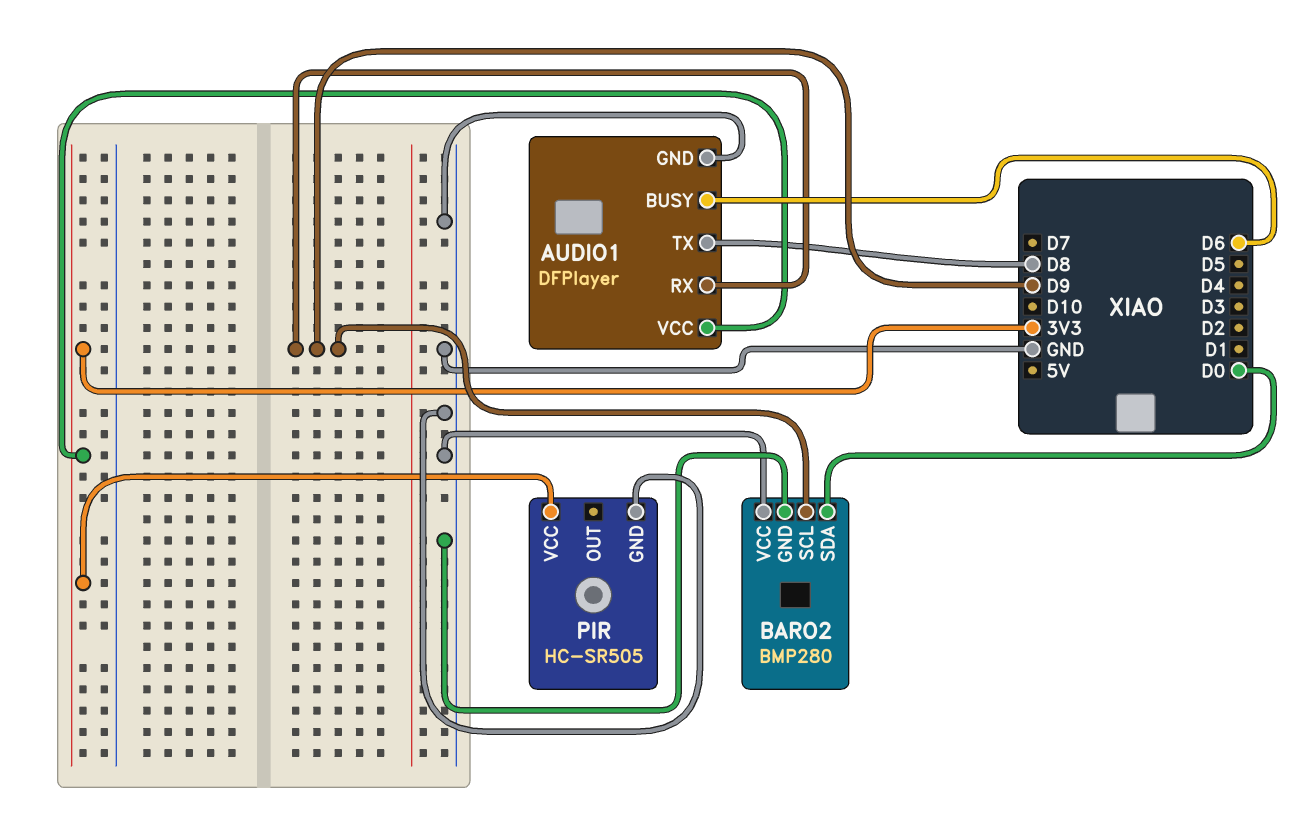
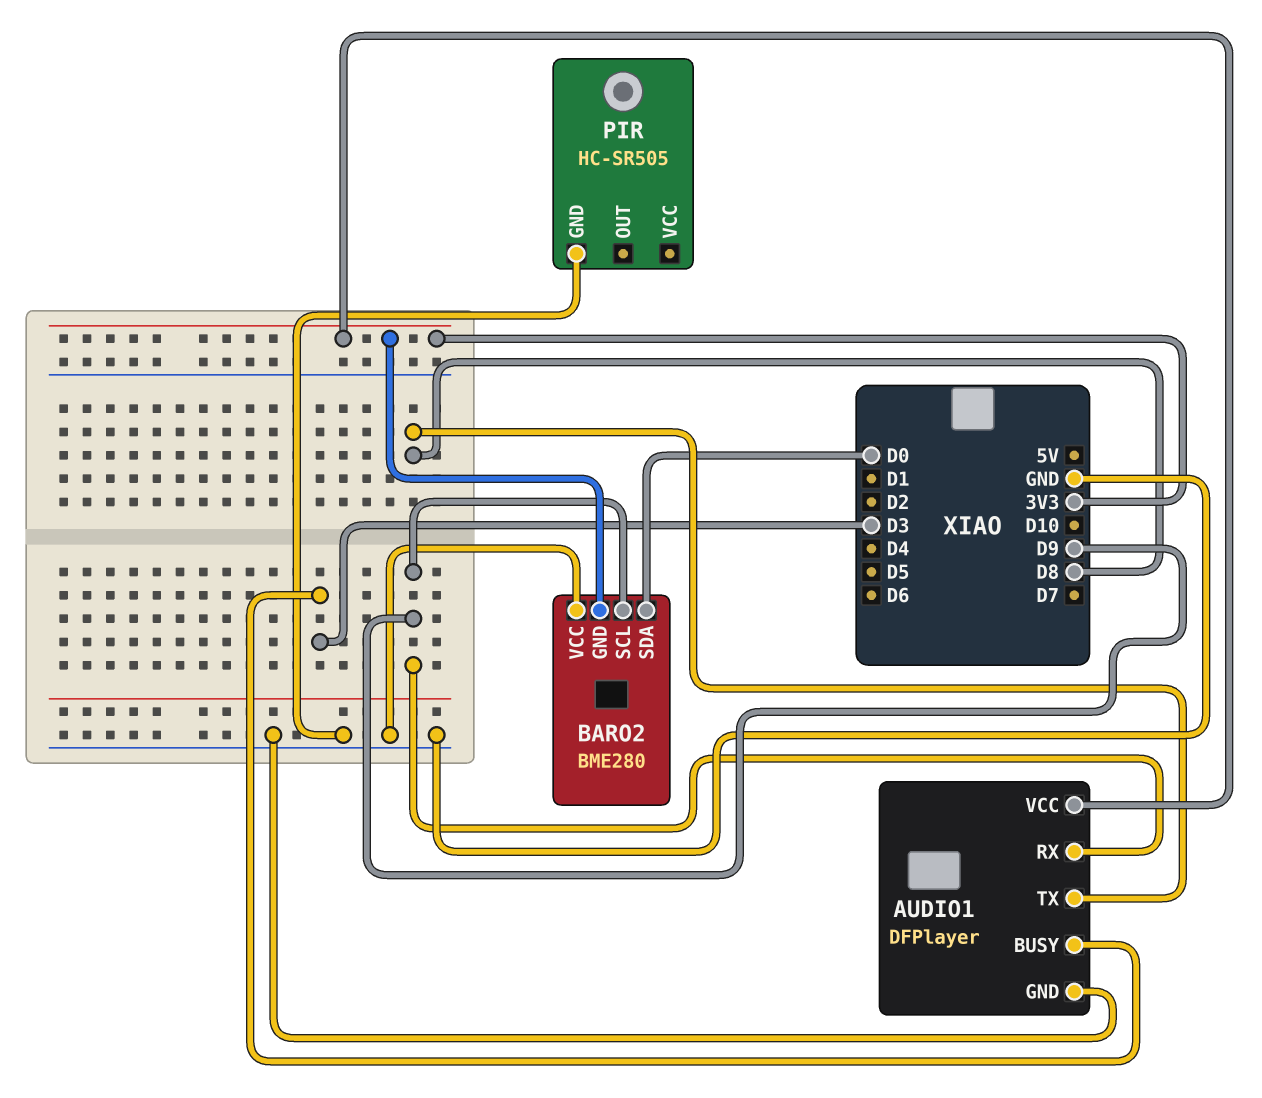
AUDIO1 pin BUSY: D6 -> D3
BARO2: BMP280 -> BME280
BARO2 pin GND: GND -> 3V3
PIR pin VCC: 3V3 -> none

